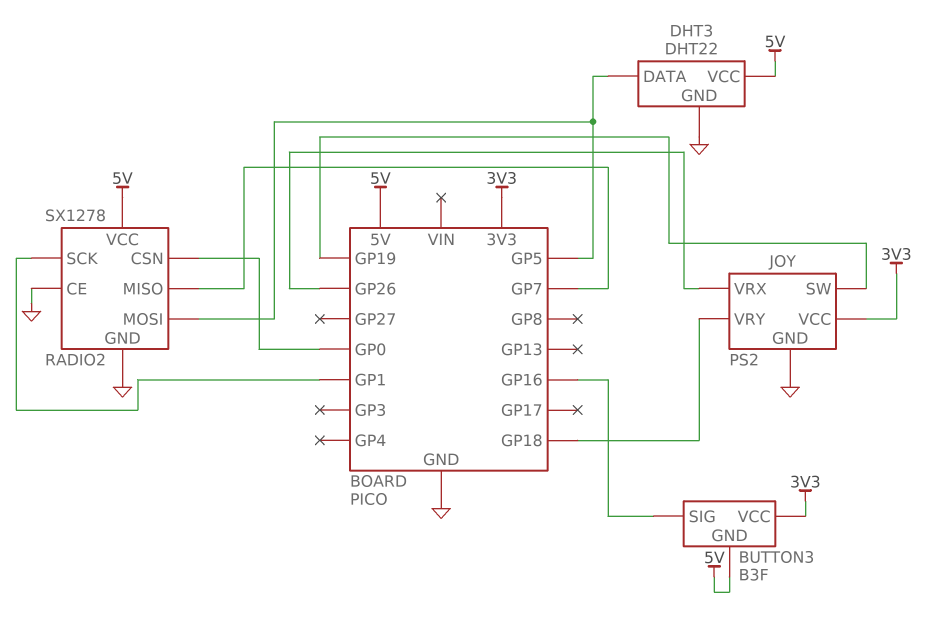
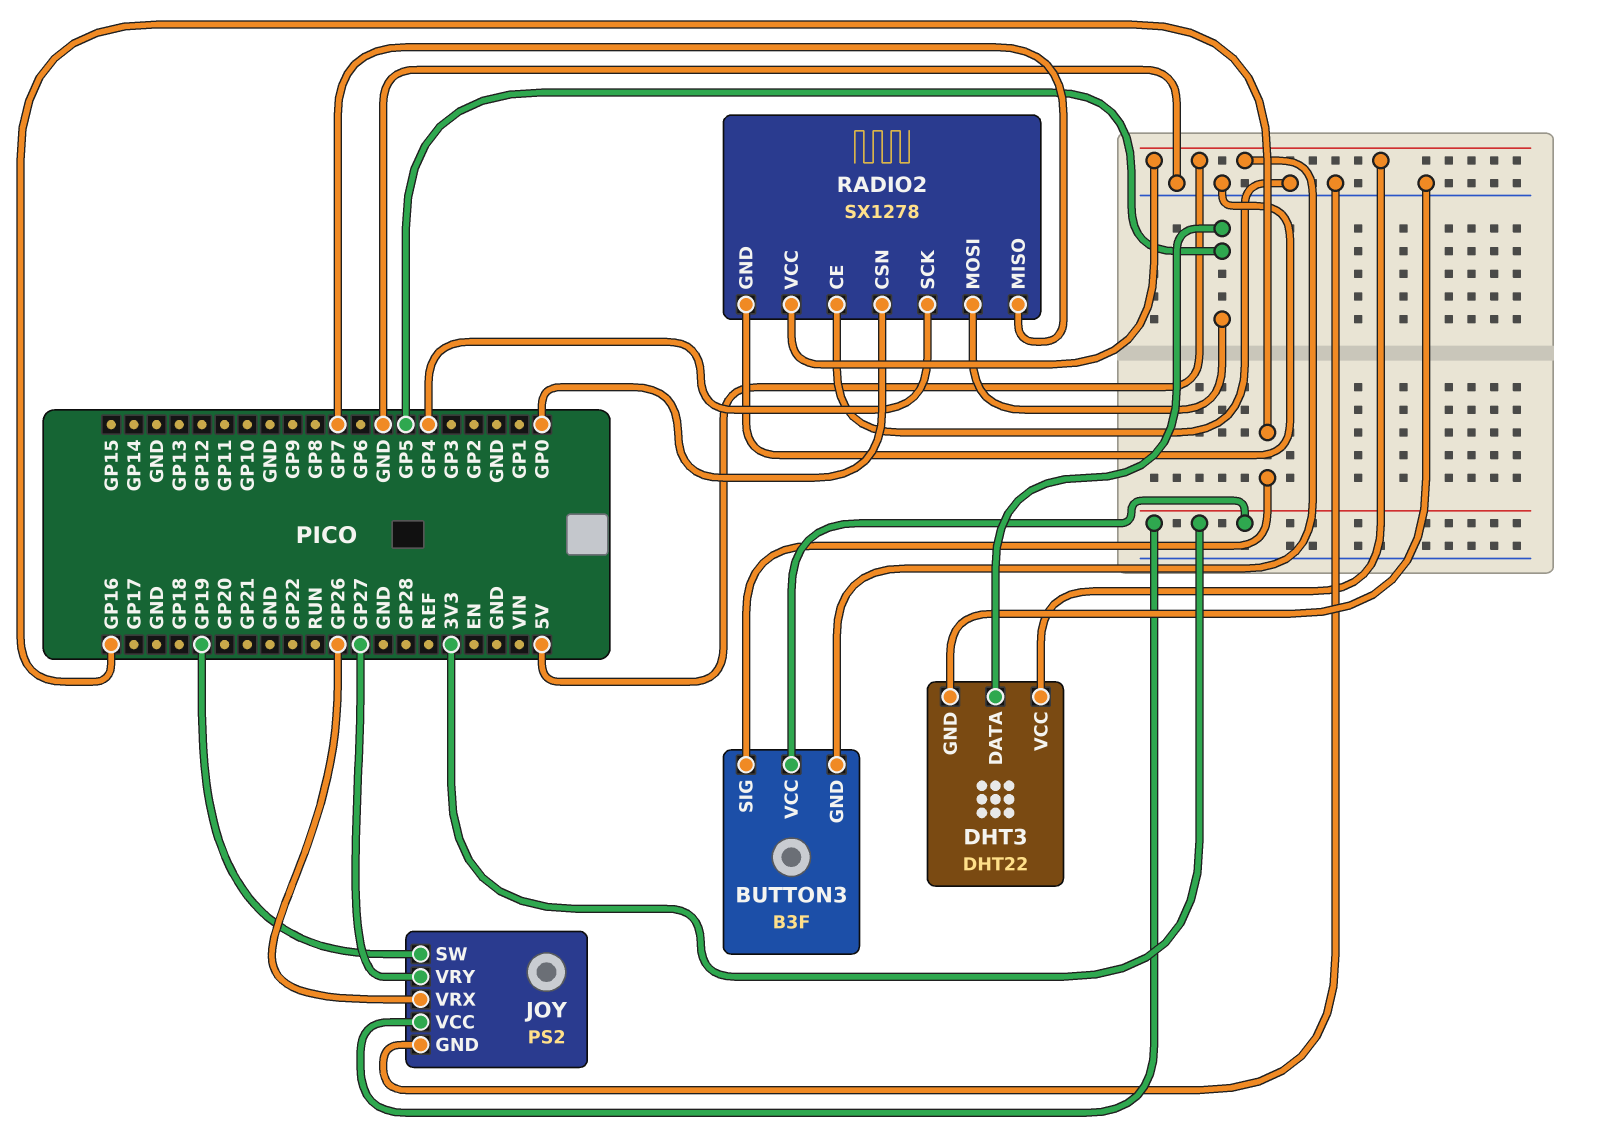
JOY pin VRY: GP18 -> GP27
RADIO2 pin SCK: GP1 -> GP4

